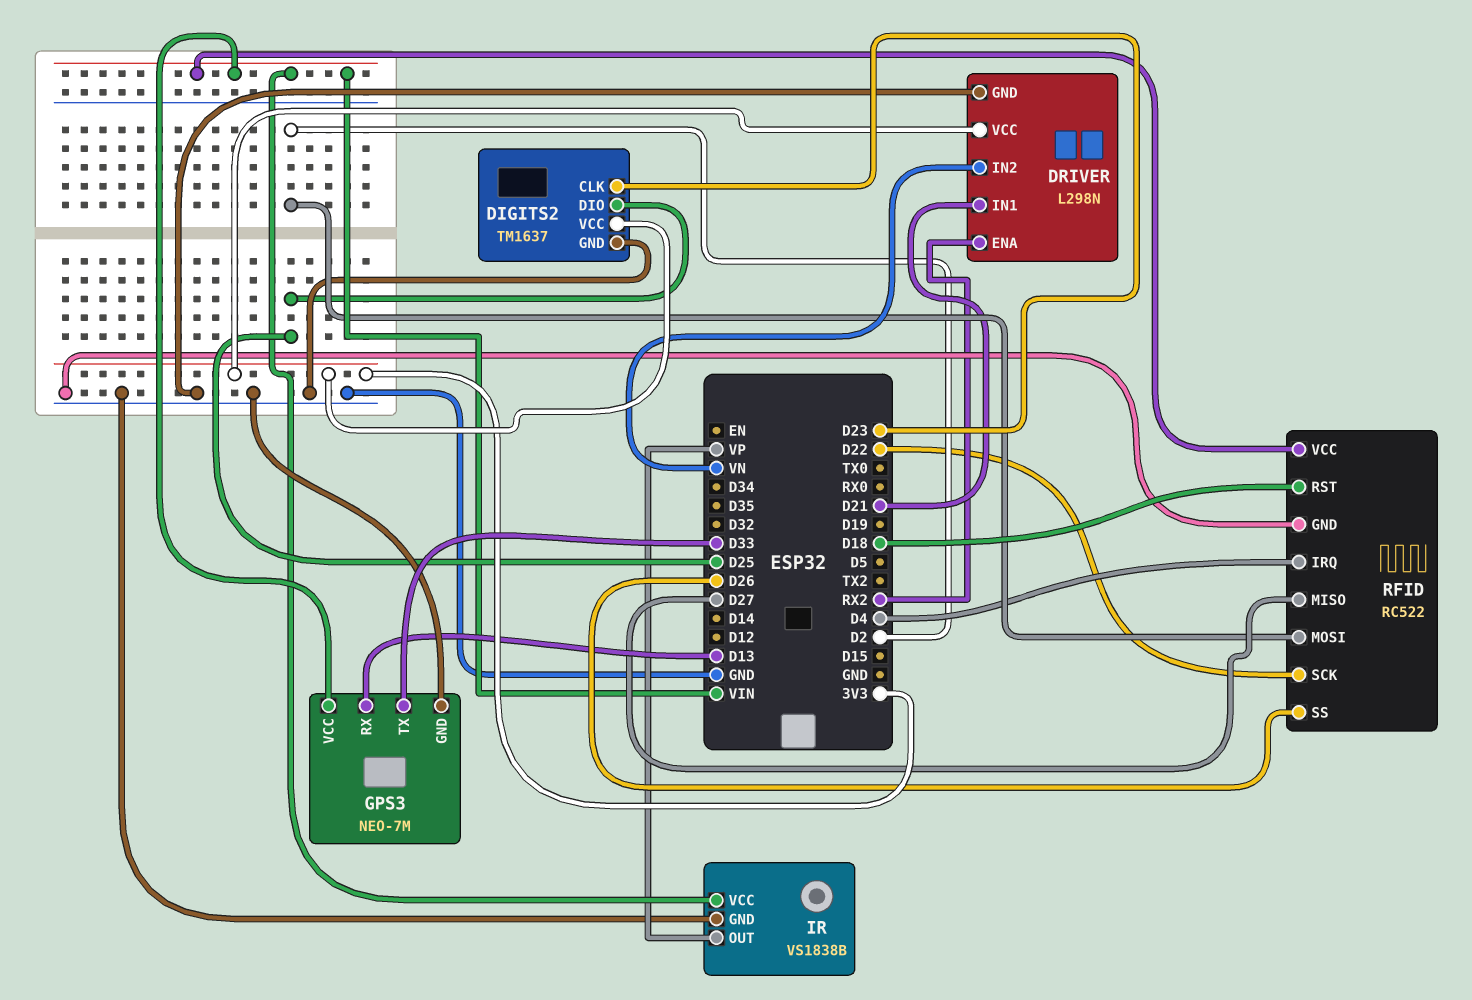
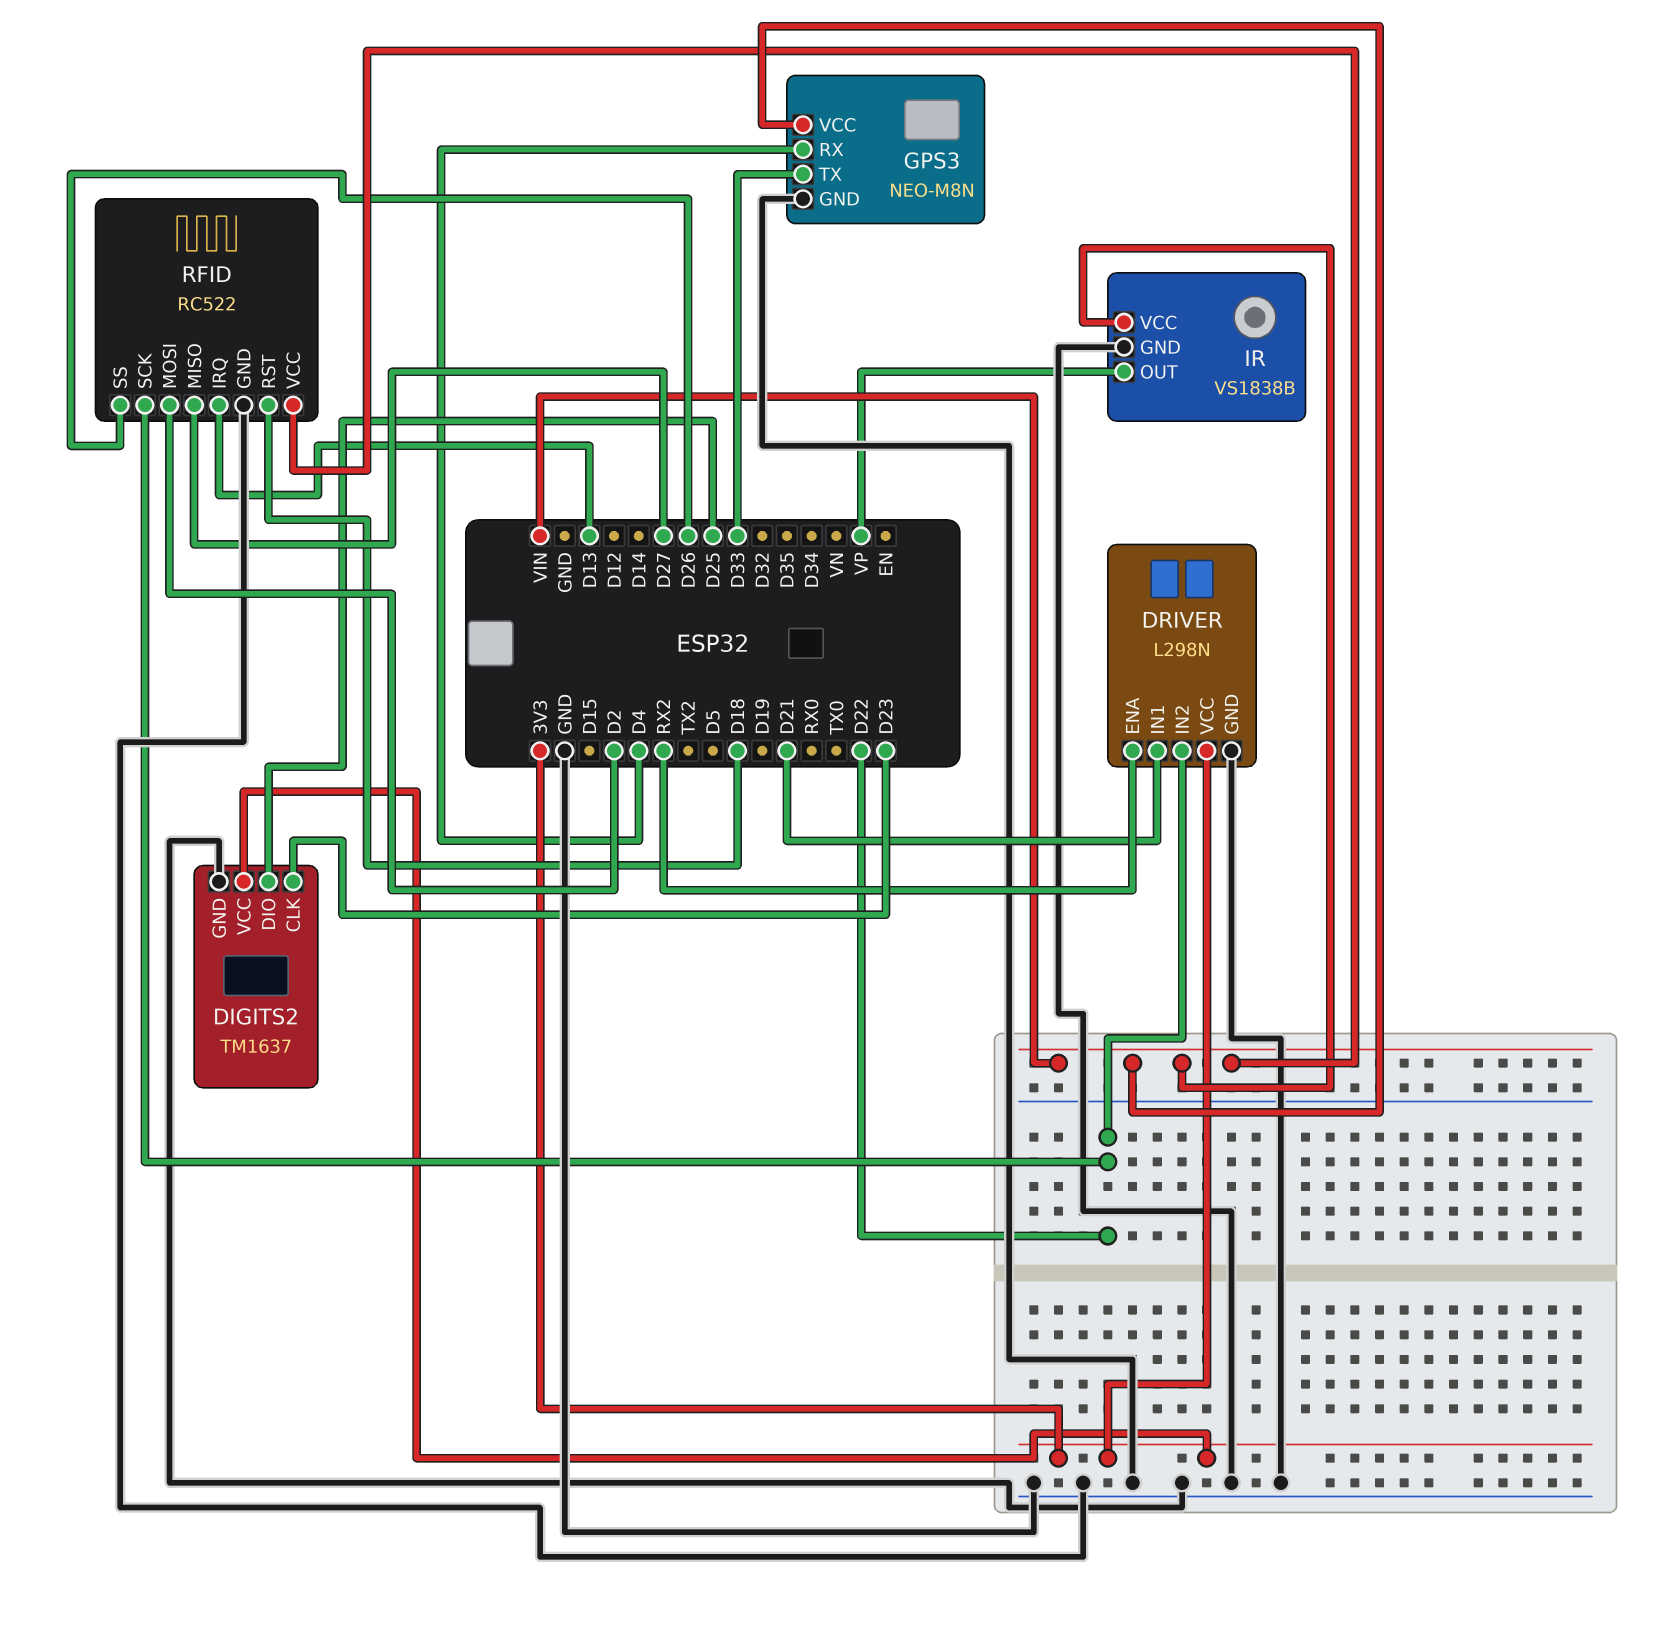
DRIVER pin IN2: VN -> D22
GPS3: NEO-7M -> NEO-M8N
GPS3 pin RX: D13 -> D4
RFID pin IRQ: D4 -> D13

